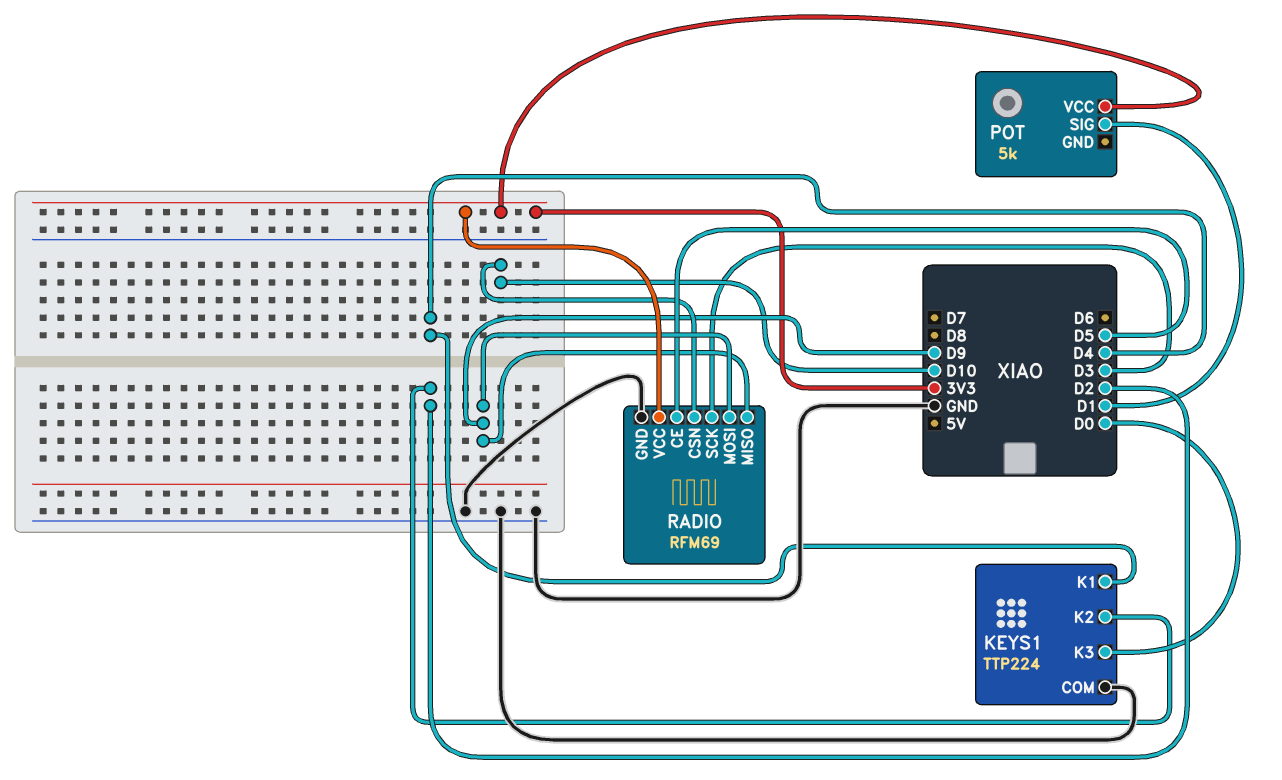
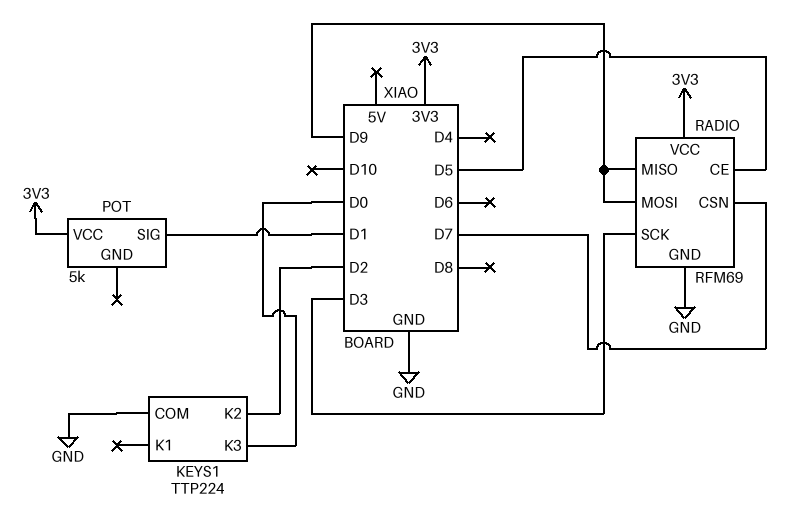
KEYS1 pin K1: D4 -> none
RADIO pin CSN: D10 -> D7

